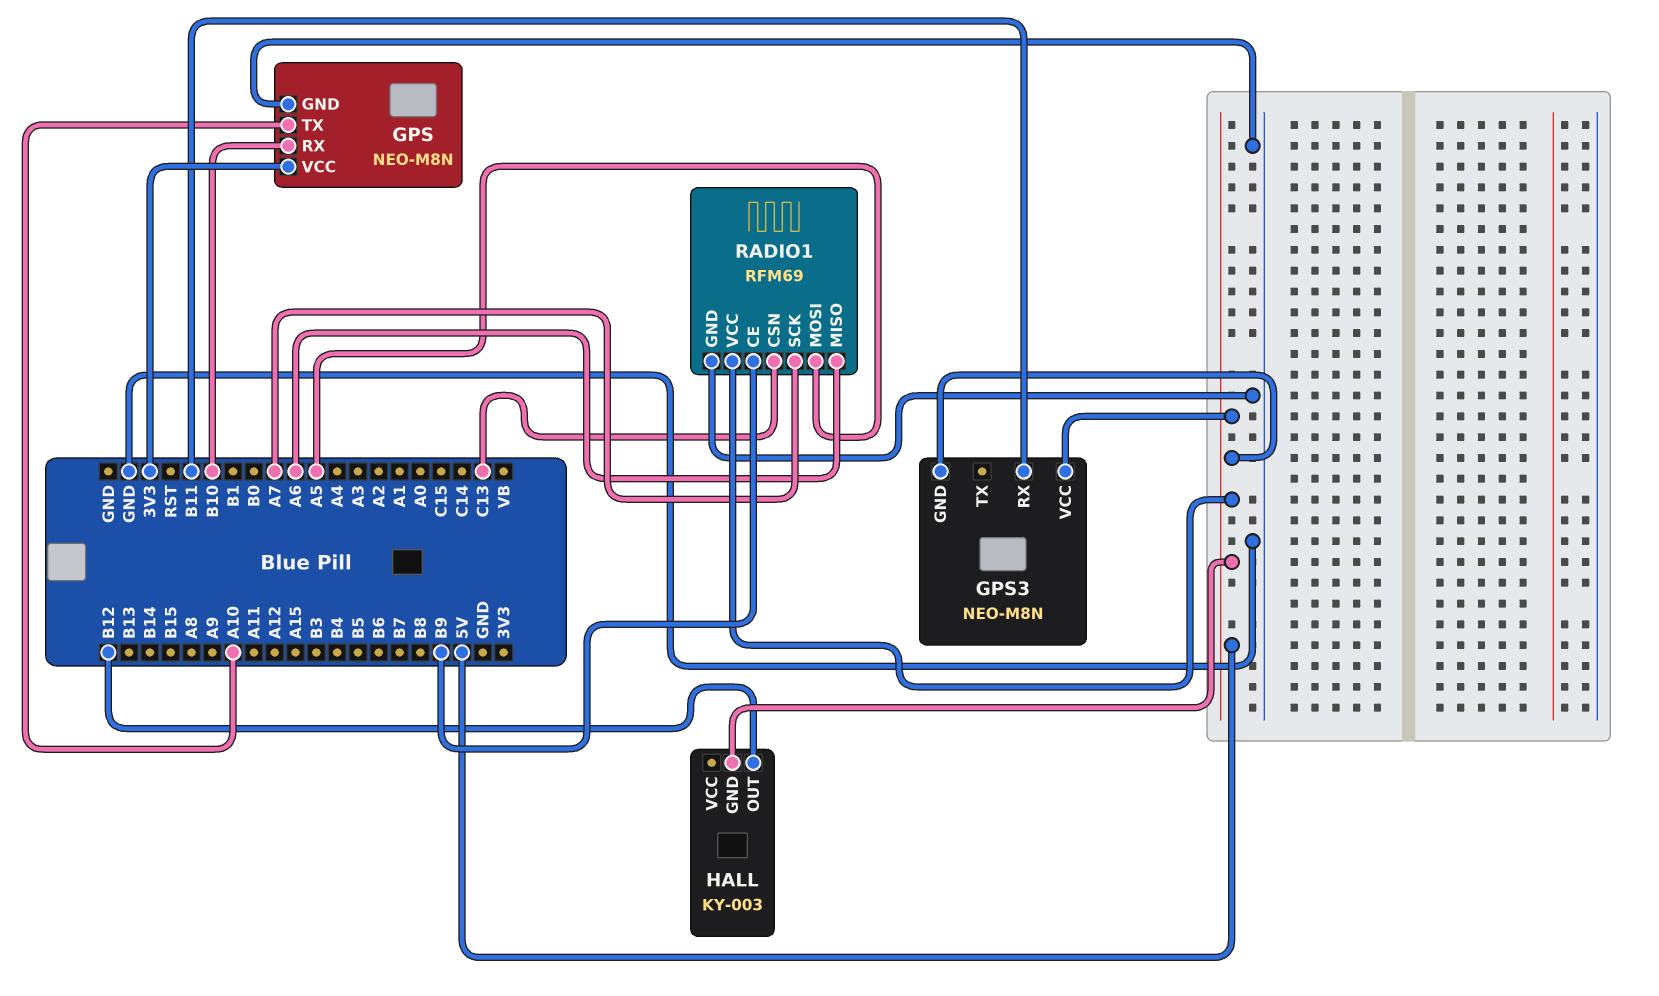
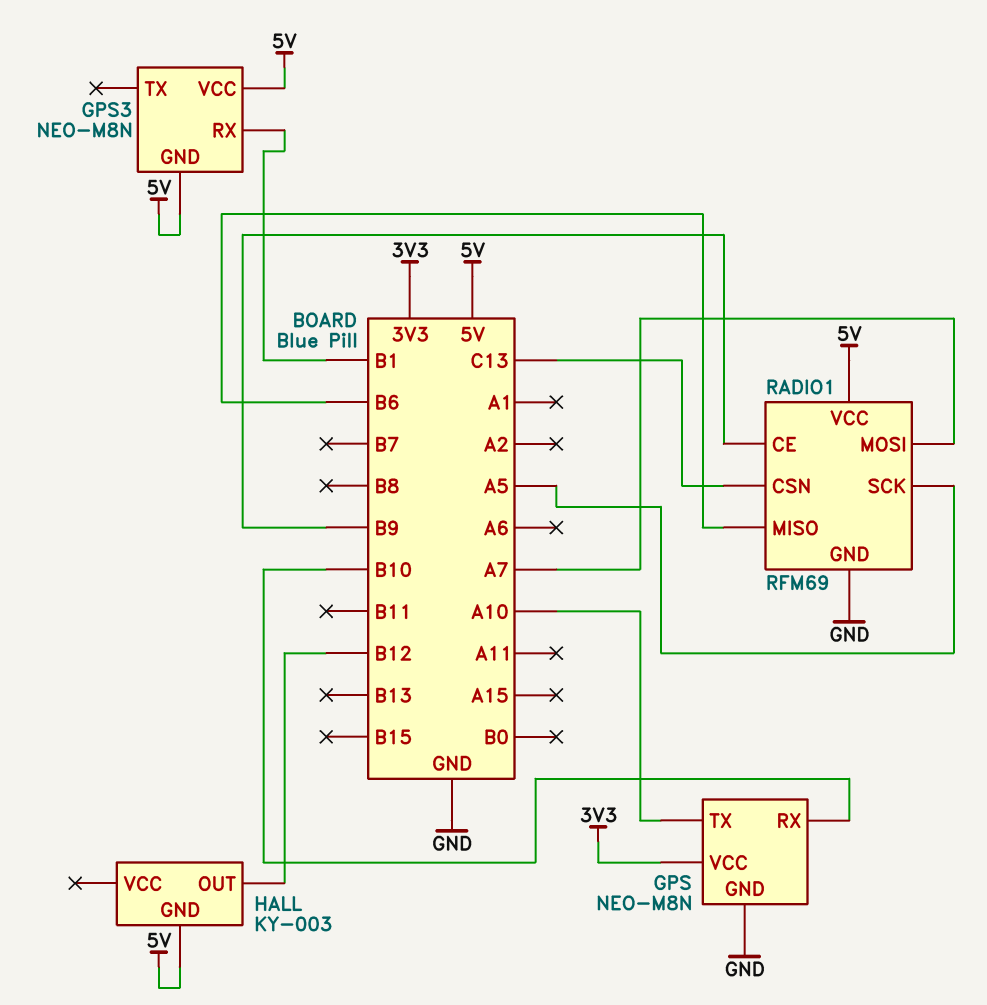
GPS3 pin RX: B11 -> B1
RADIO1 pin MISO: A6 -> B6
RADIO1 pin MOSI: A5 -> A7
RADIO1 pin SCK: A7 -> A5

